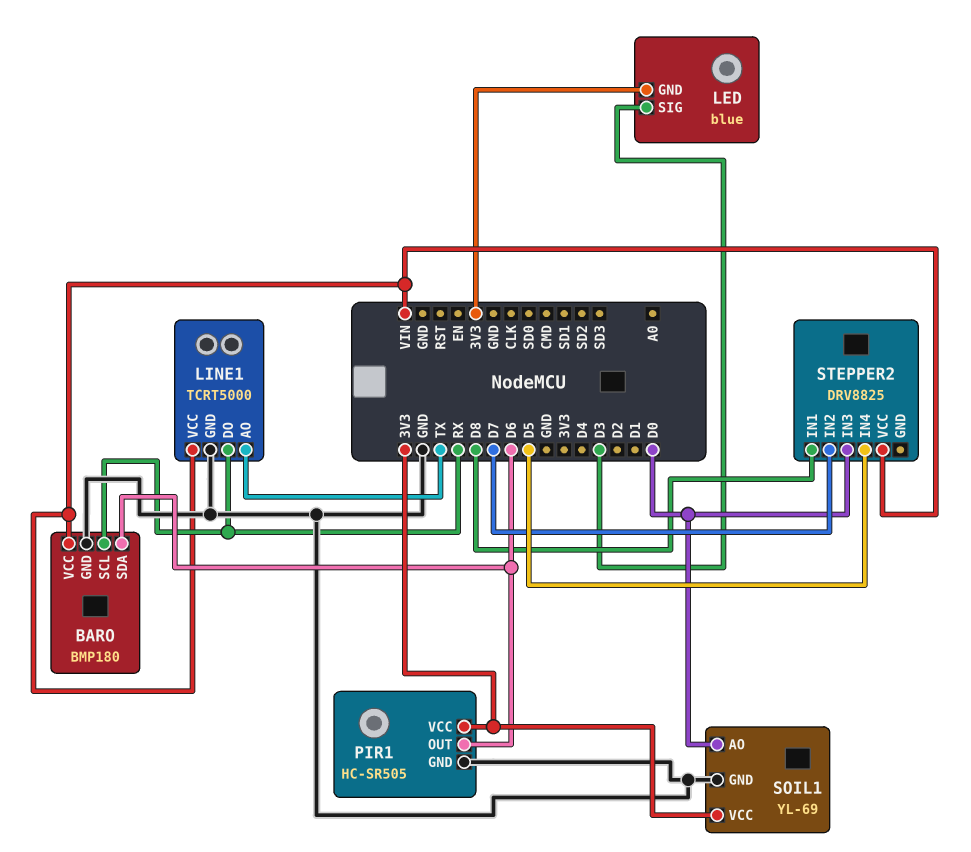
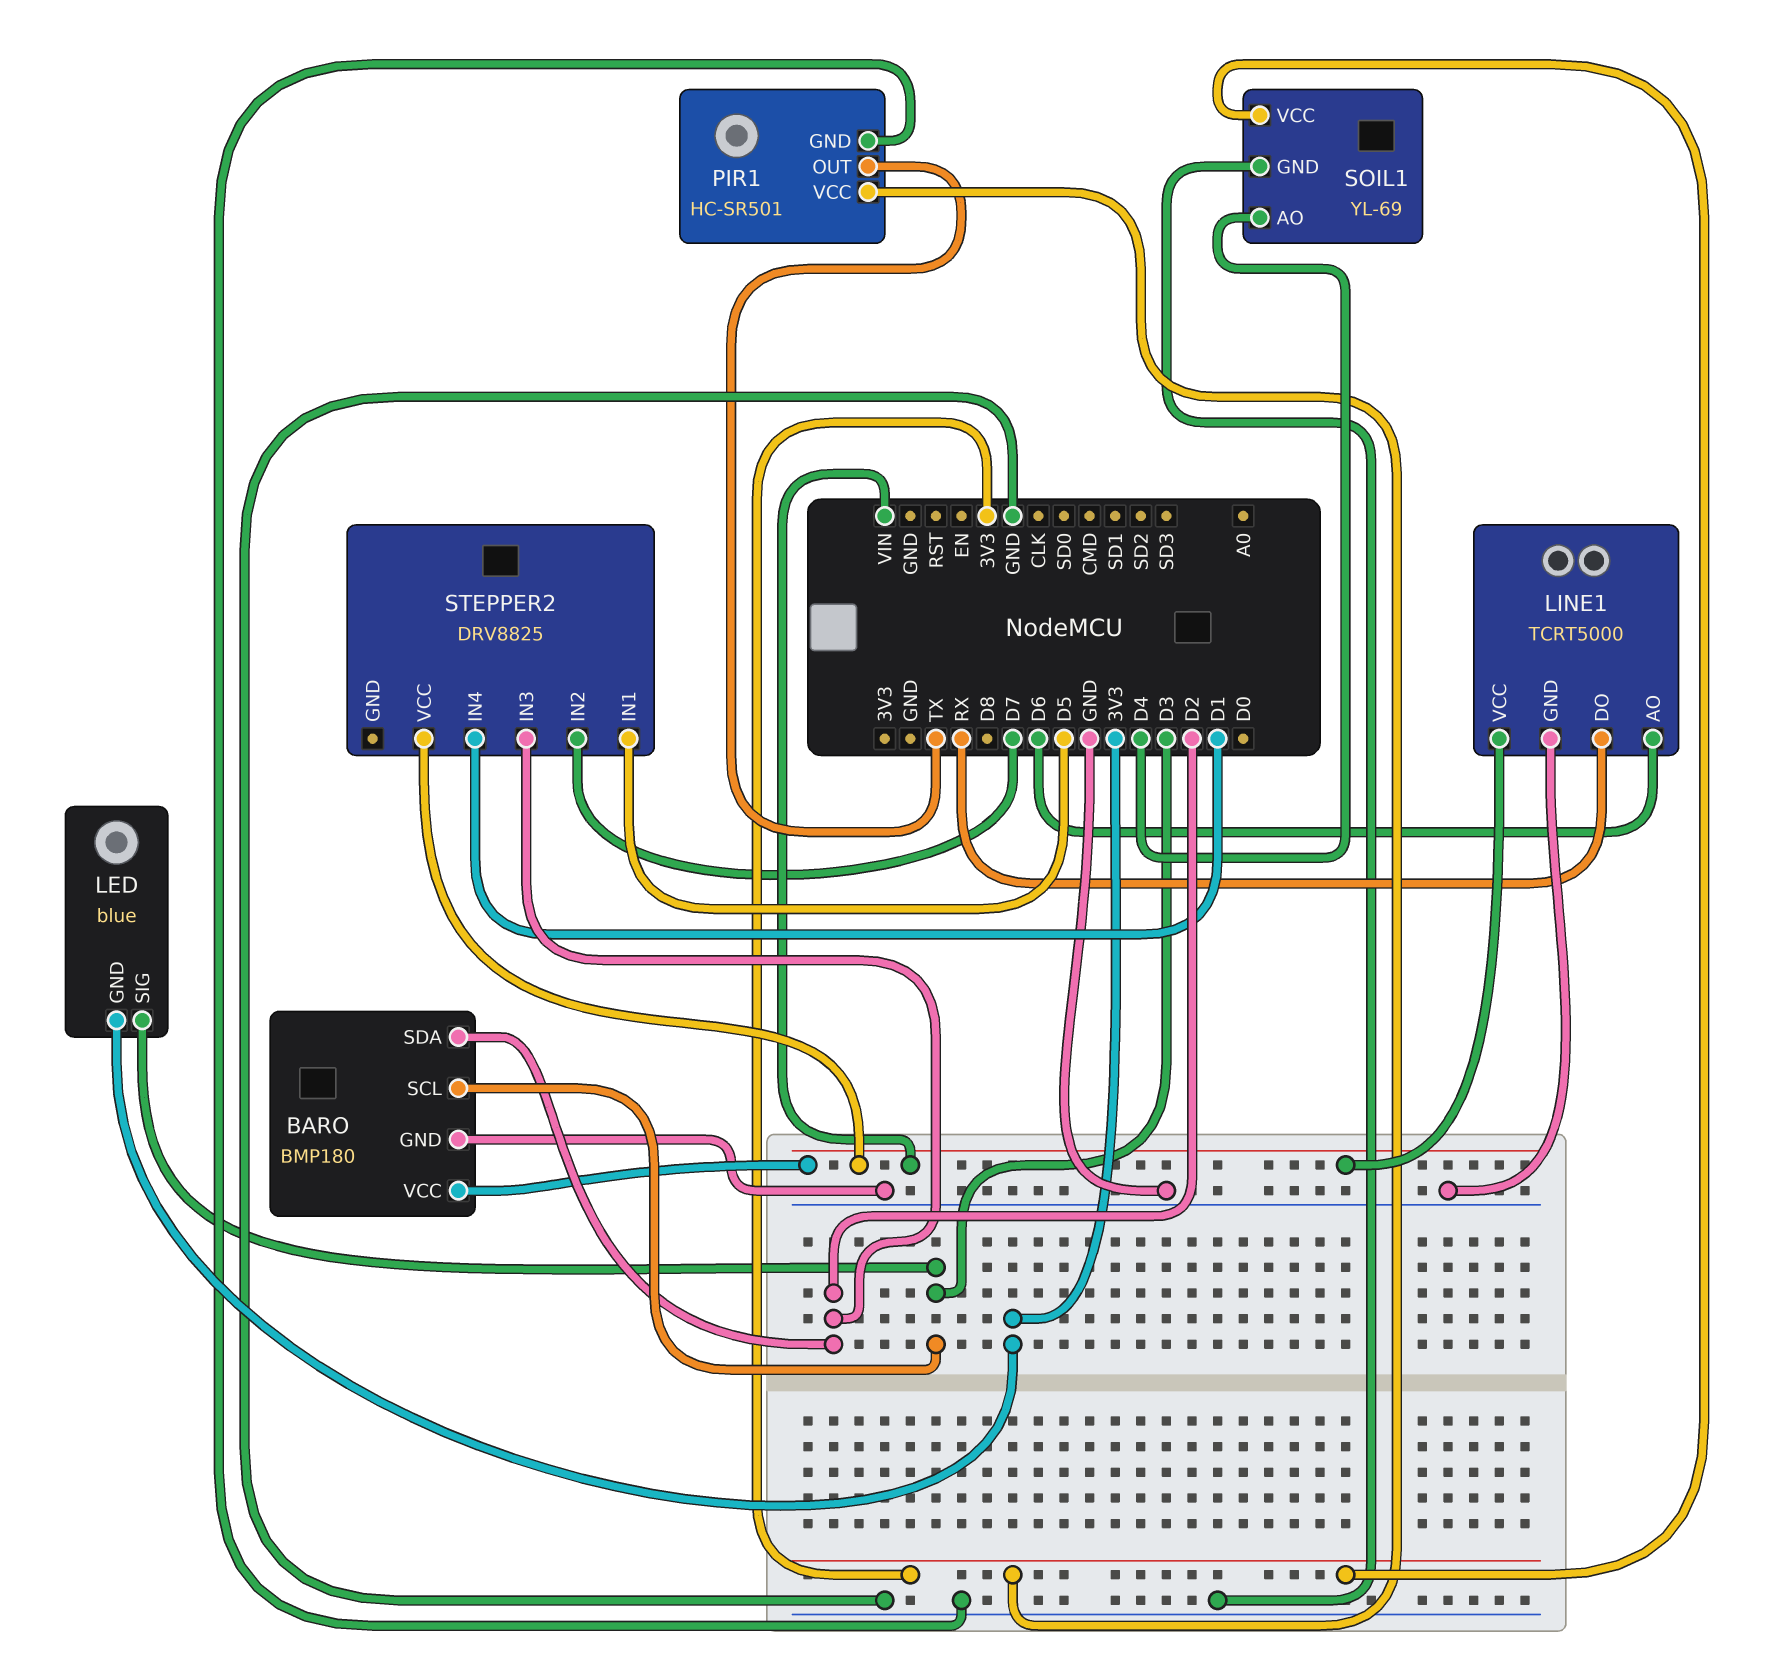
BARO pin SCL: RX -> D3
BARO pin SDA: D6 -> D2
LINE1 pin AO: TX -> D6
PIR1: HC-SR505 -> HC-SR501
PIR1 pin OUT: D6 -> TX
SOIL1 pin AO: D0 -> D4
STEPPER2 pin IN1: D8 -> D5
STEPPER2 pin IN3: D0 -> D2
STEPPER2 pin IN4: D5 -> D1

